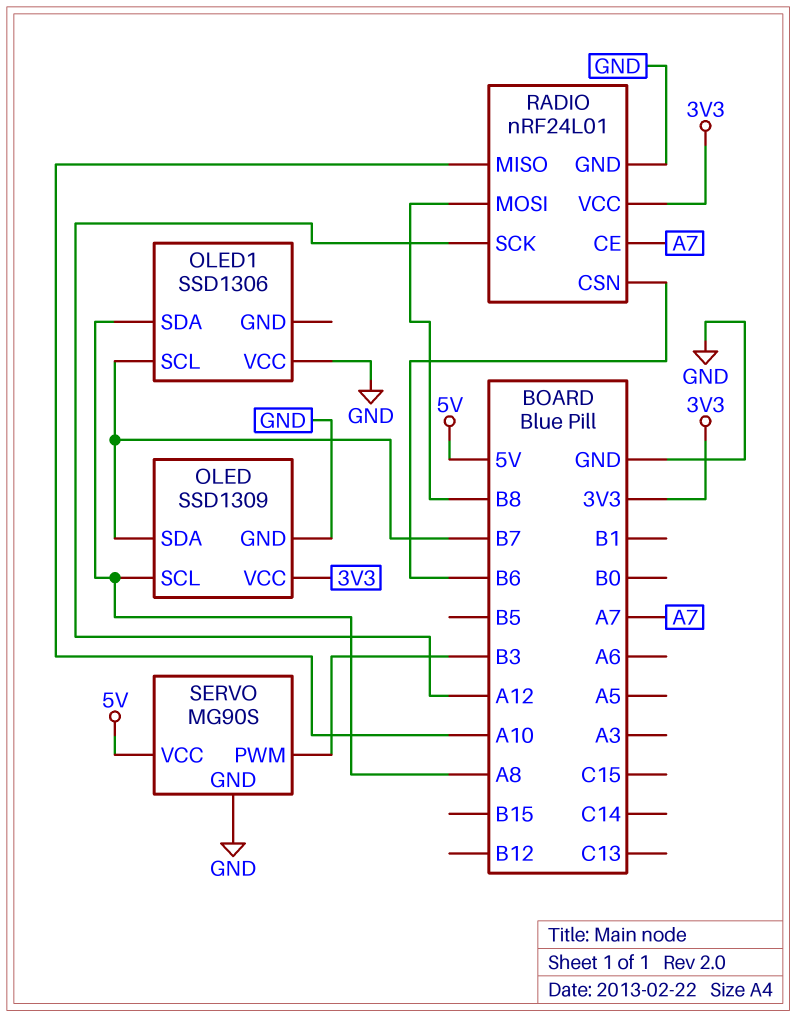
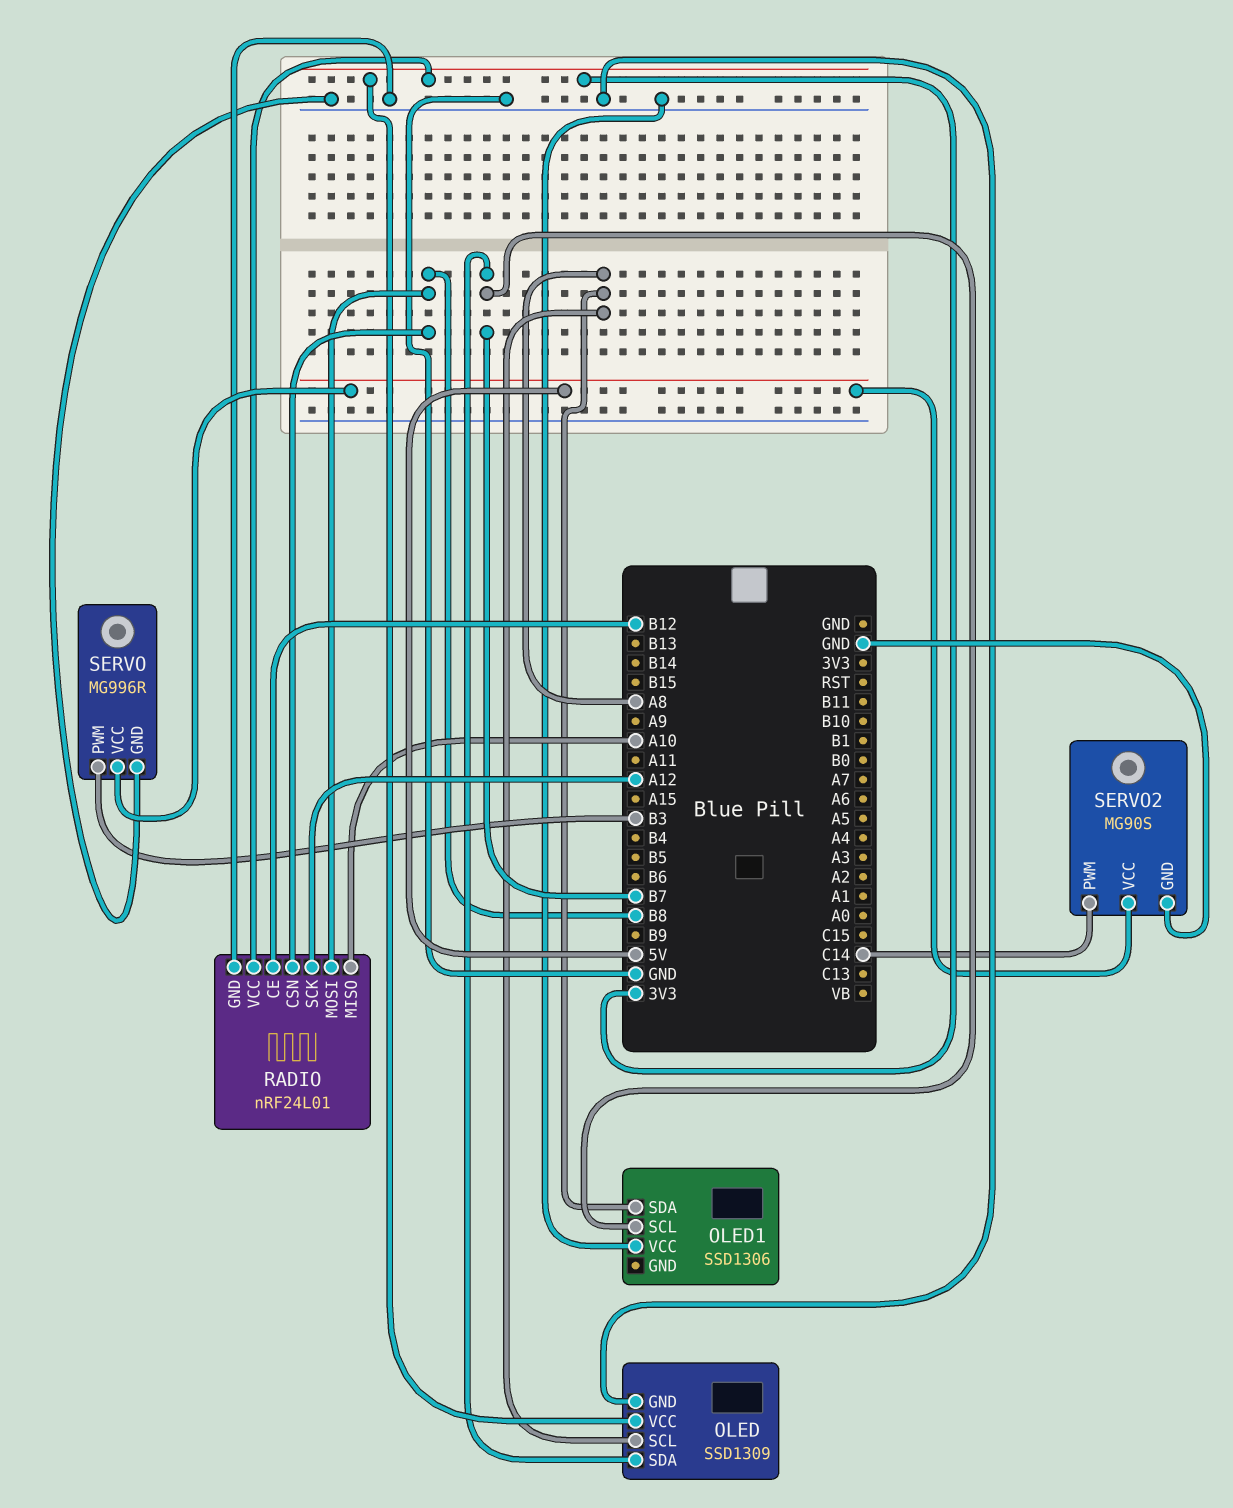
RADIO pin CE: A7 -> B12
RADIO pin CSN: B6 -> B8
SERVO: MG90S -> MG996R
SERVO2: none -> MG90S
SERVO2 pin GND: none -> GND
SERVO2 pin PWM: none -> C14
SERVO2 pin VCC: none -> 5V

